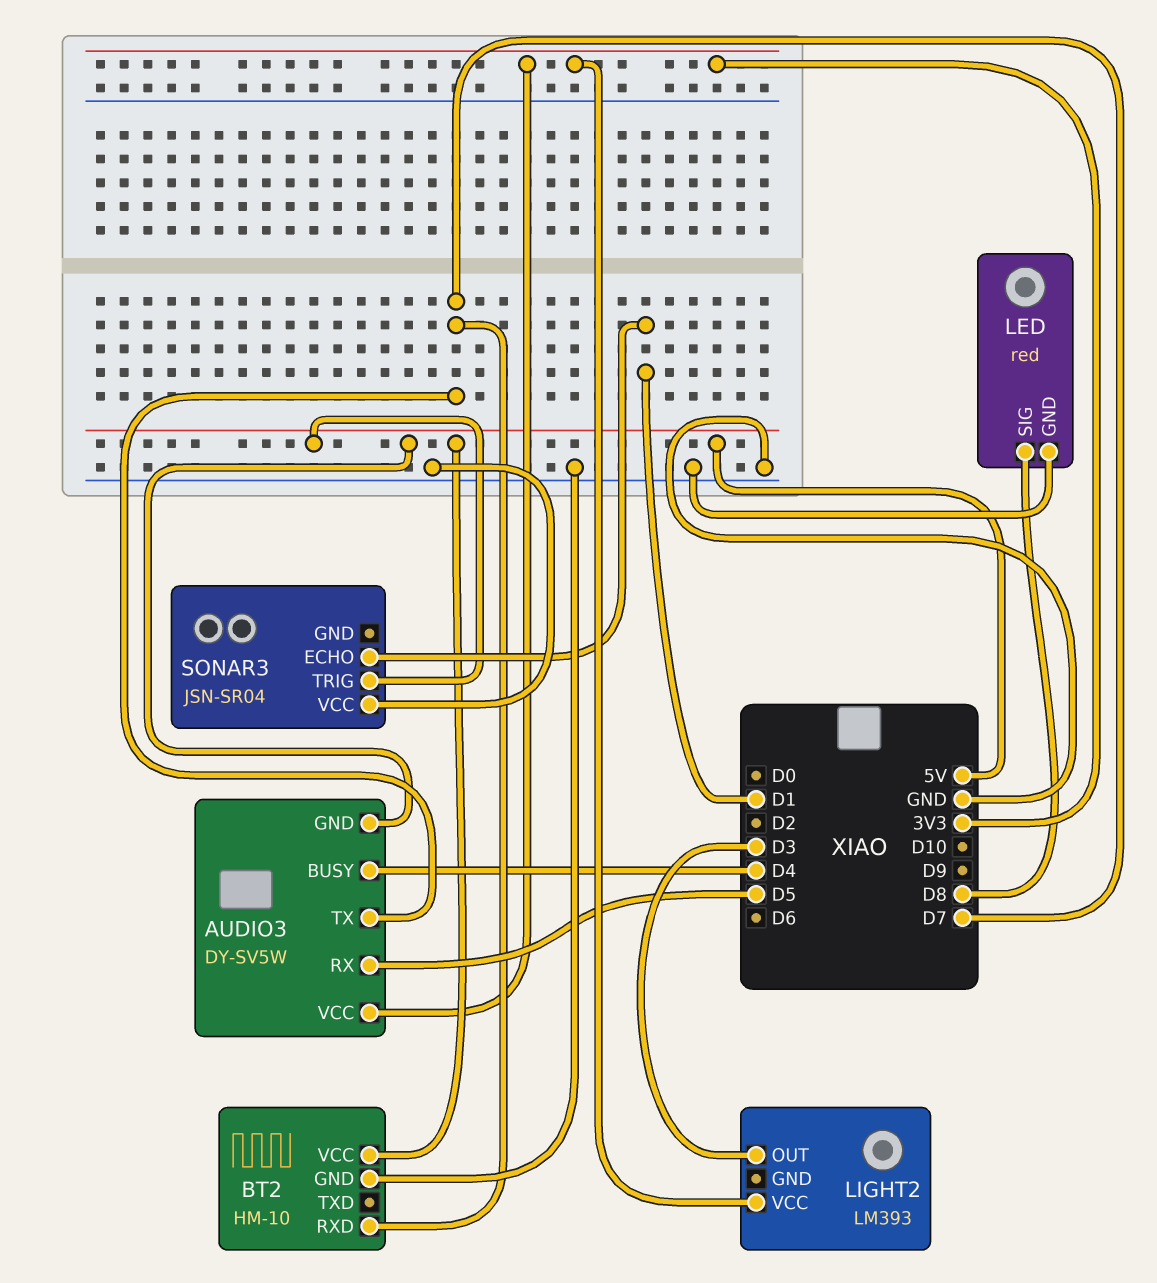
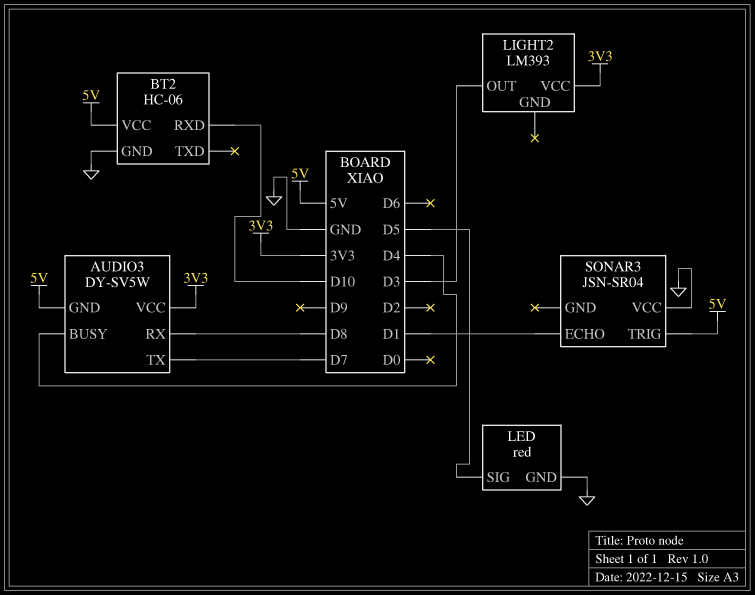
AUDIO3 pin RX: D5 -> D8
BT2: HM-10 -> HC-06
BT2 pin RXD: D7 -> D10
LED pin SIG: D8 -> D5

